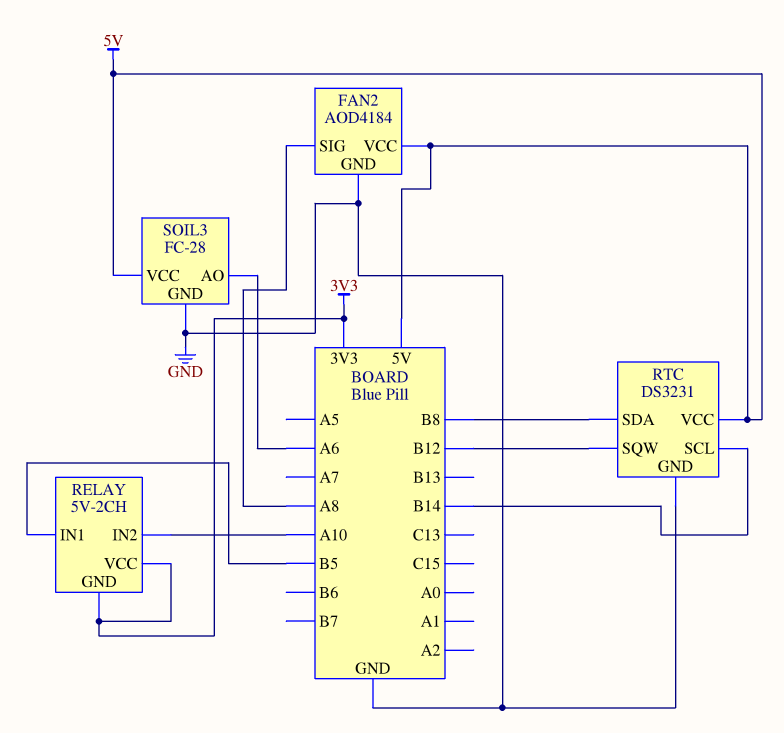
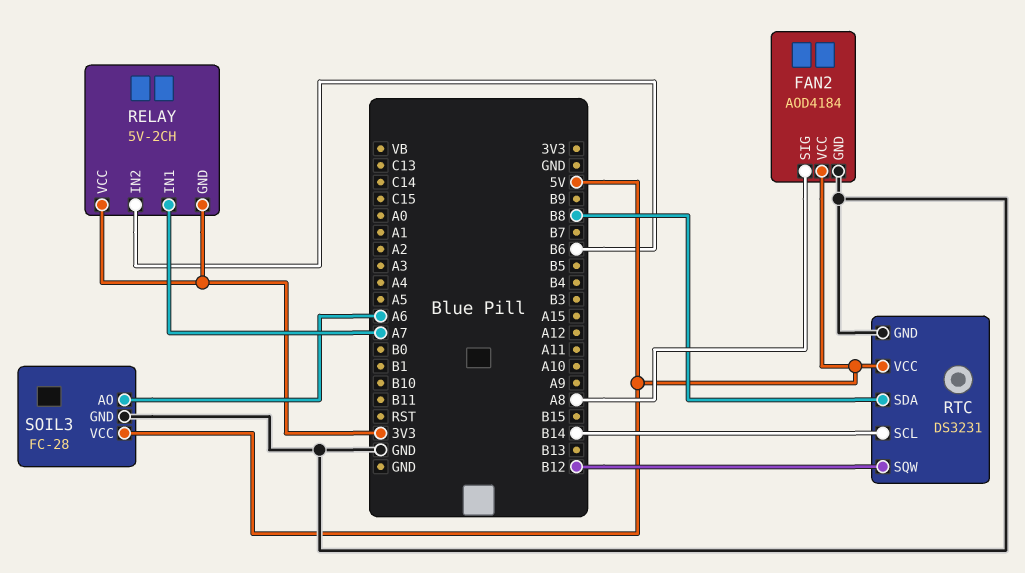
RELAY pin IN1: B5 -> A7
RELAY pin IN2: A10 -> B6

